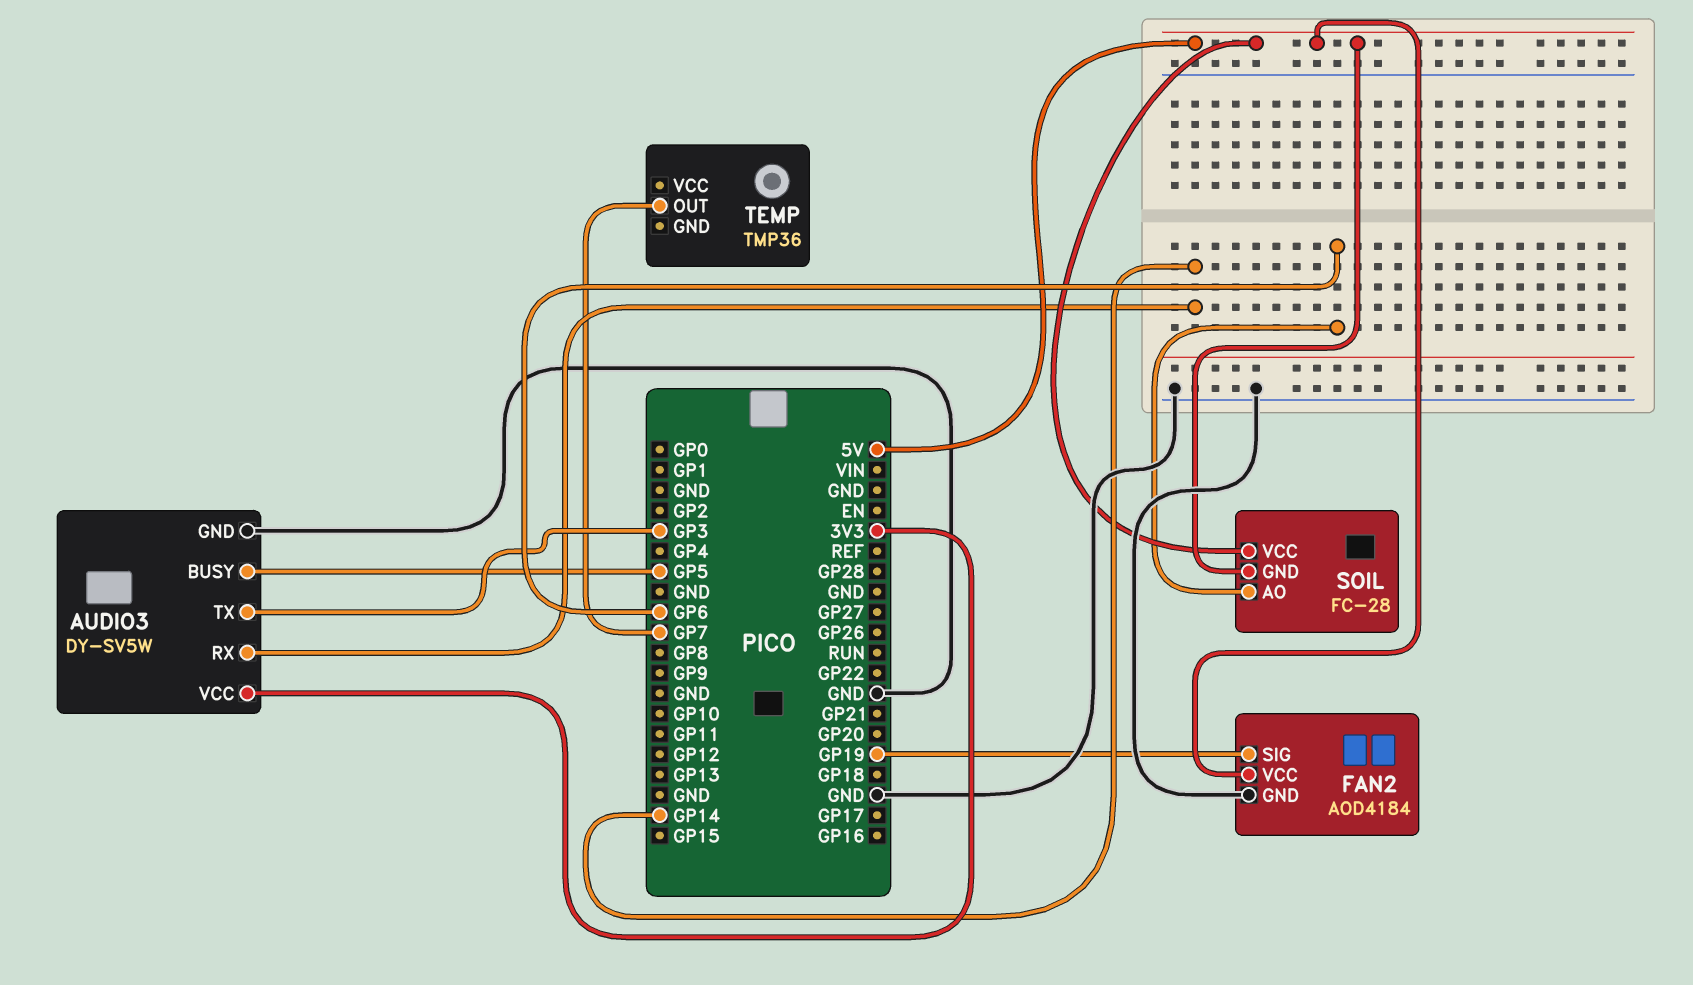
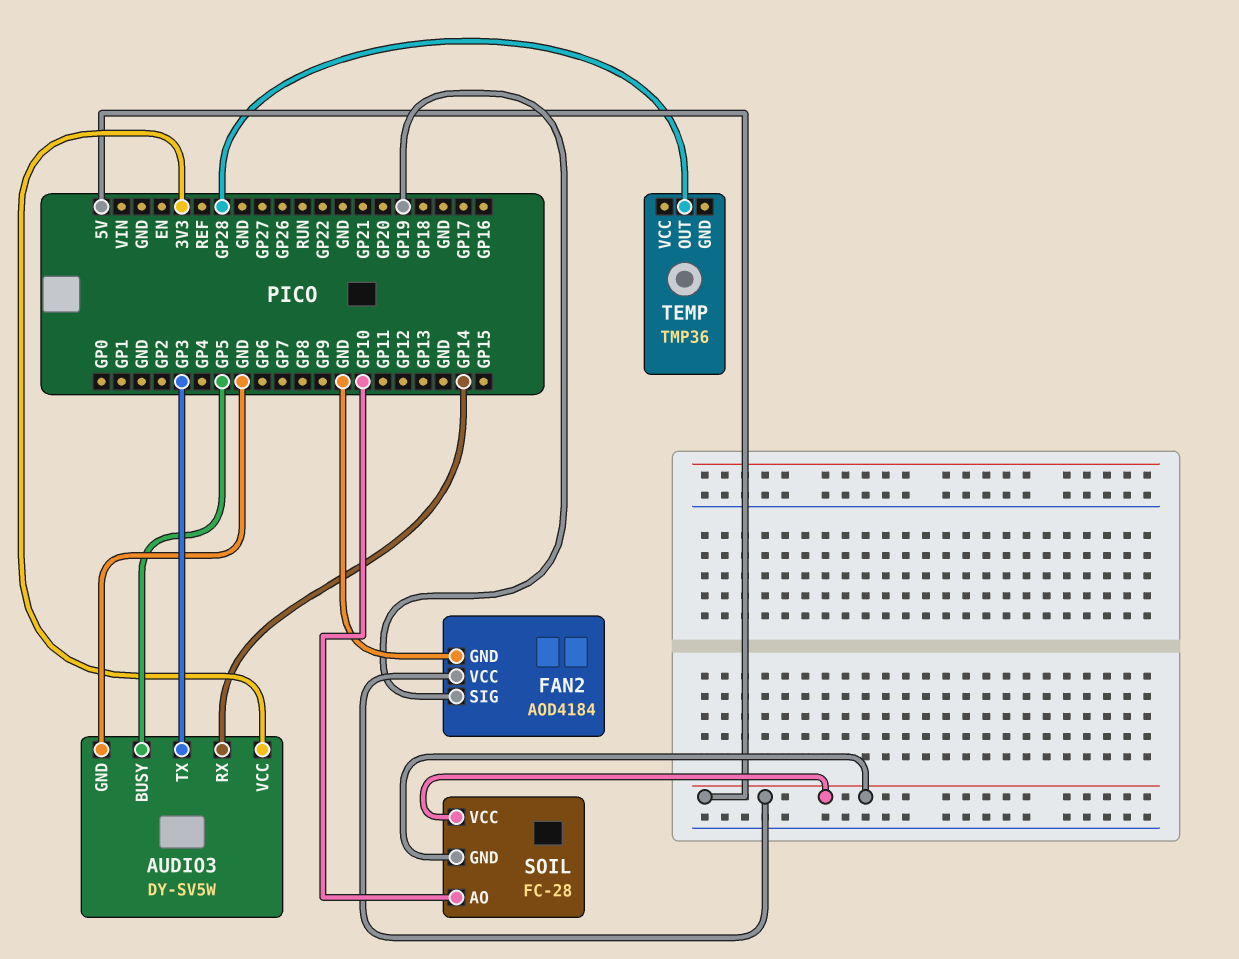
SOIL pin AO: GP6 -> GP10
TEMP pin OUT: GP7 -> GP28

